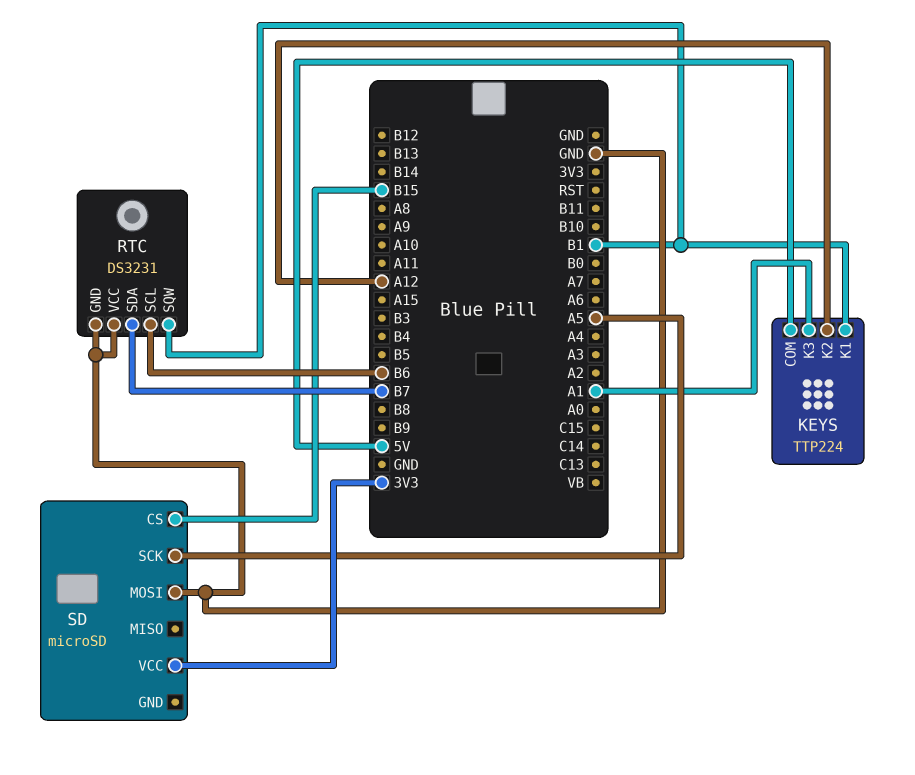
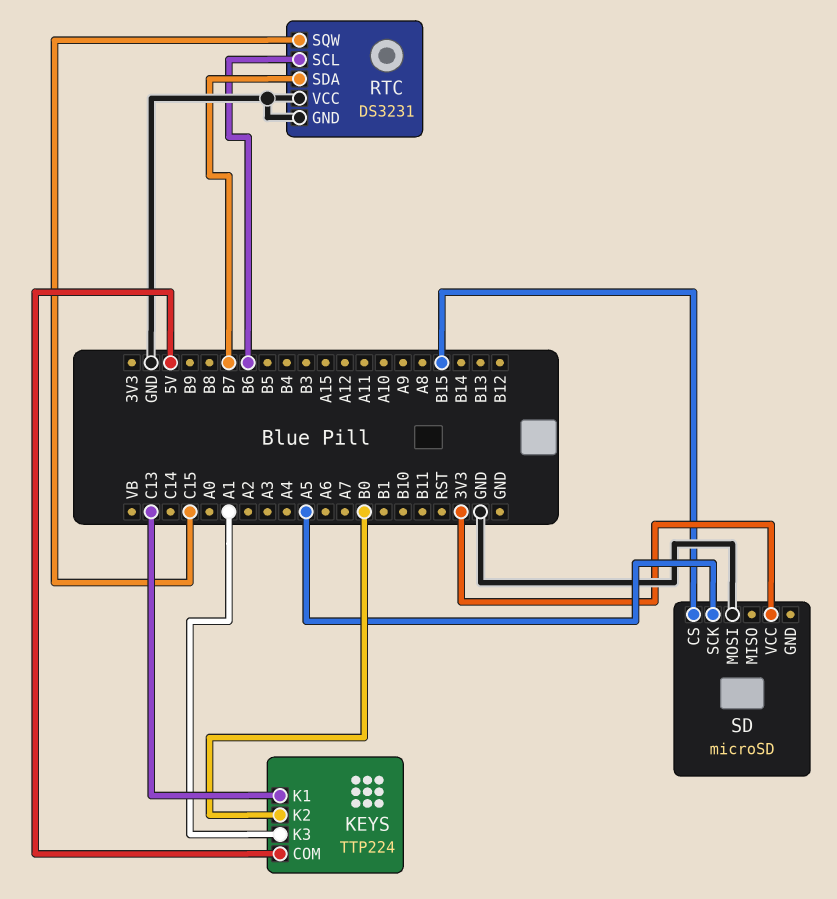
KEYS pin K1: B1 -> C13
KEYS pin K2: A12 -> B0
RTC pin SQW: B1 -> C15

